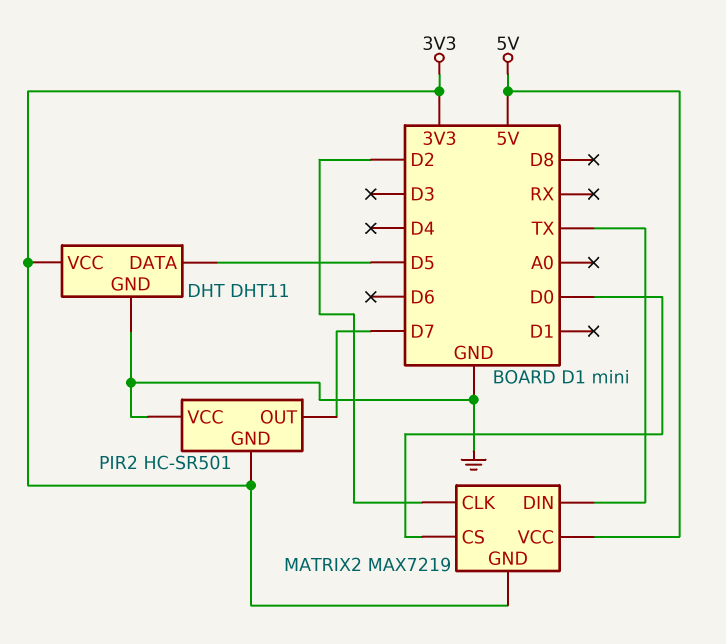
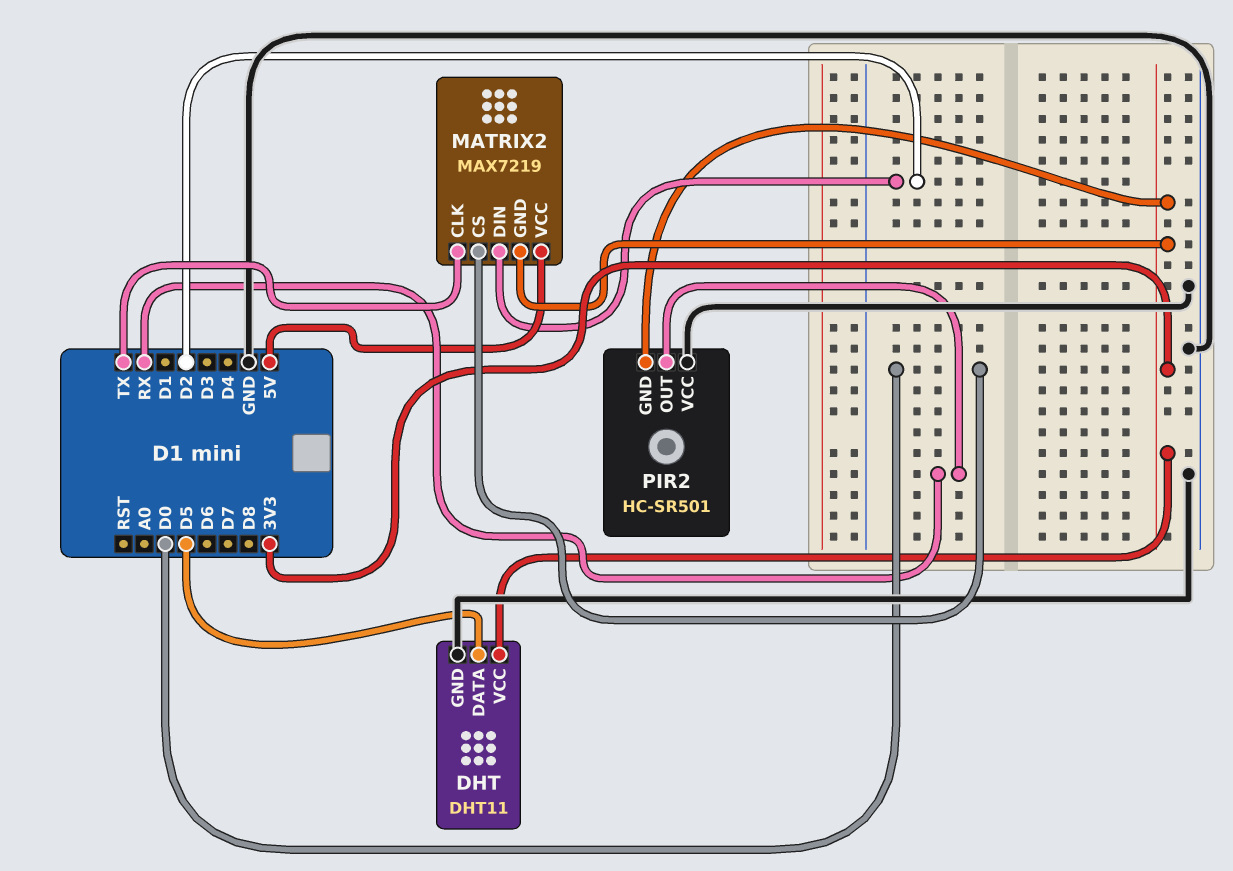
MATRIX2 pin CLK: D2 -> TX
MATRIX2 pin DIN: TX -> D2
PIR2 pin OUT: D7 -> RX

